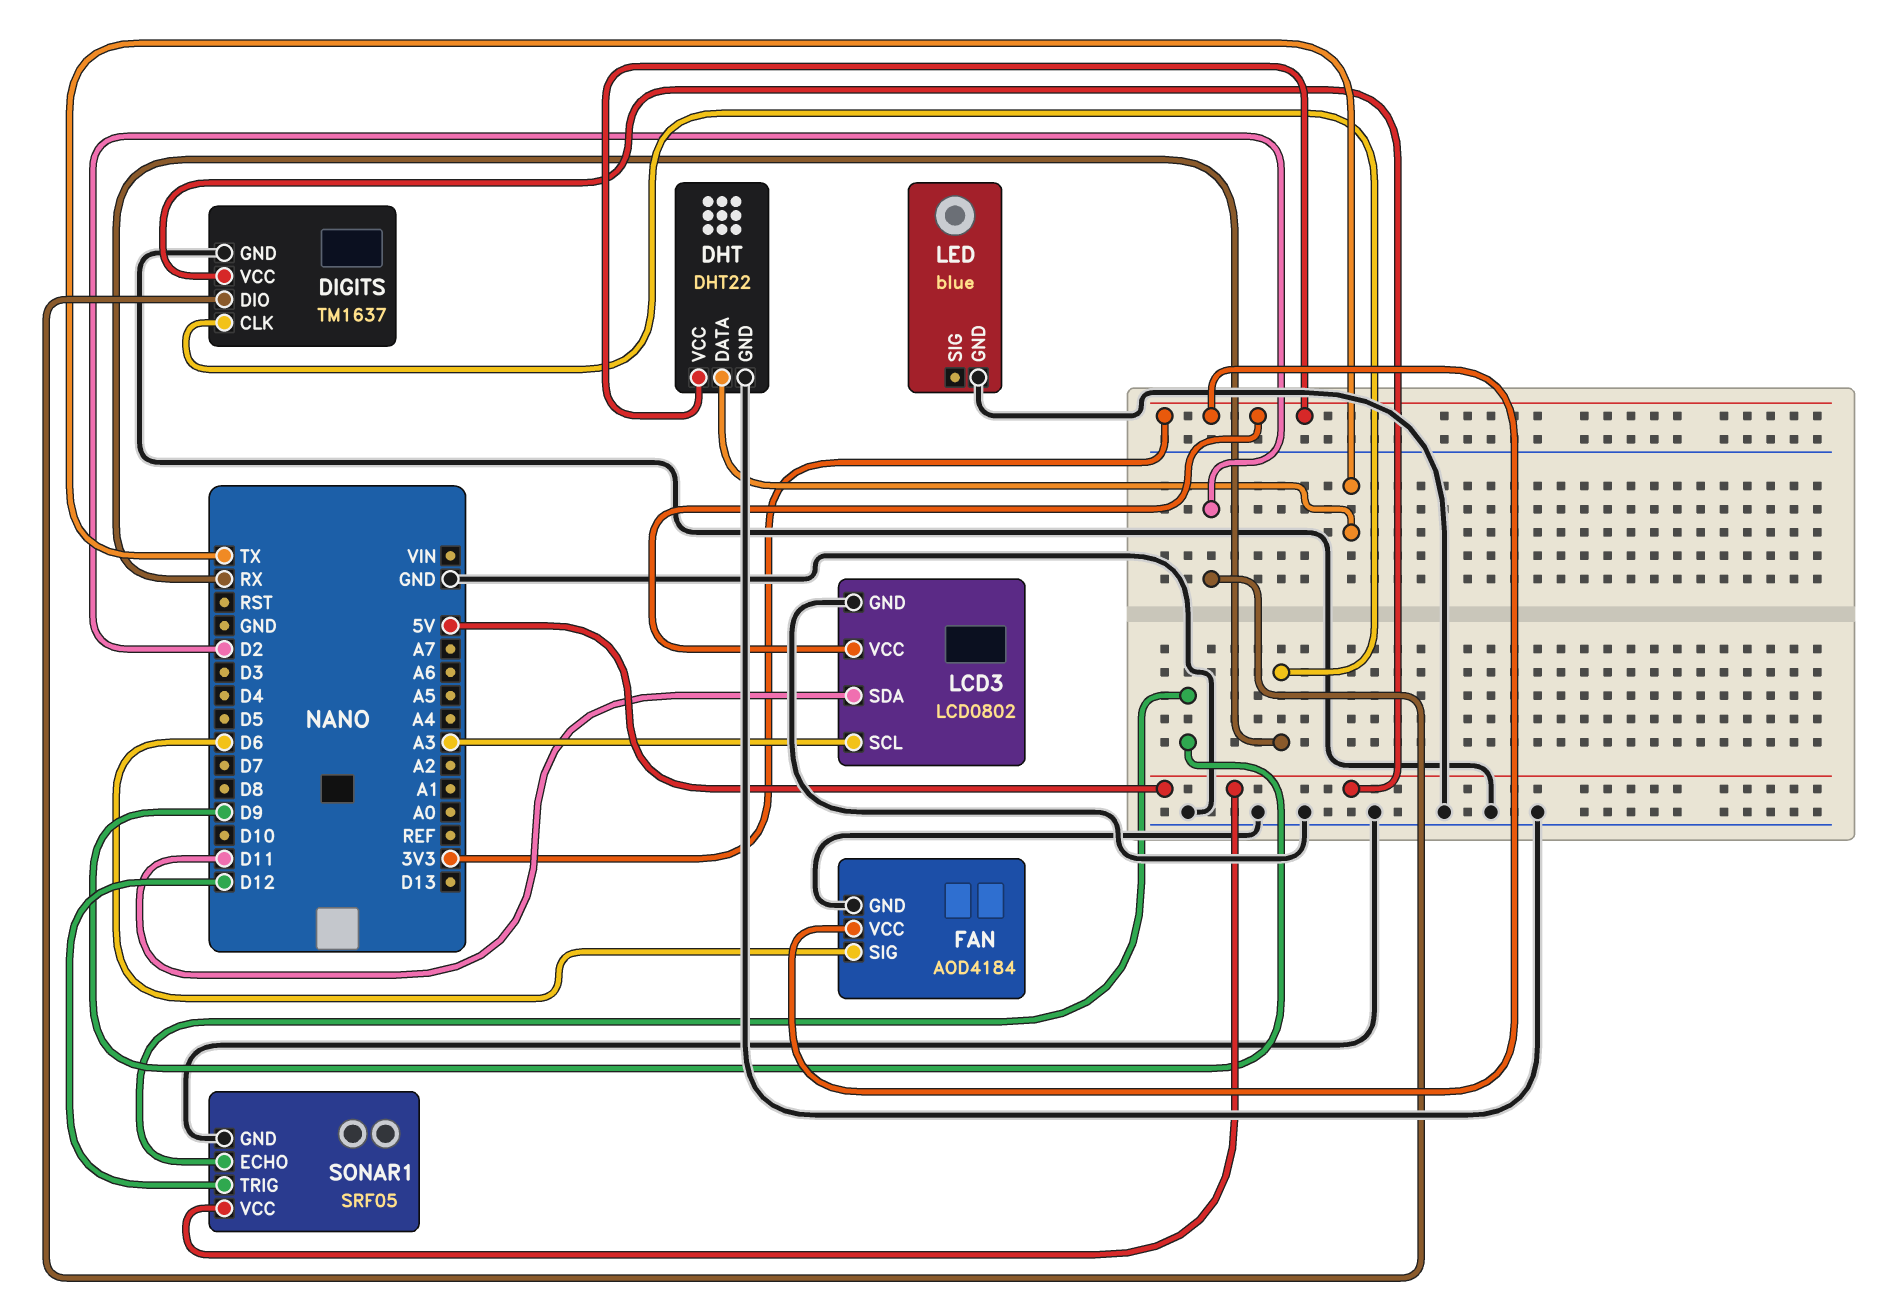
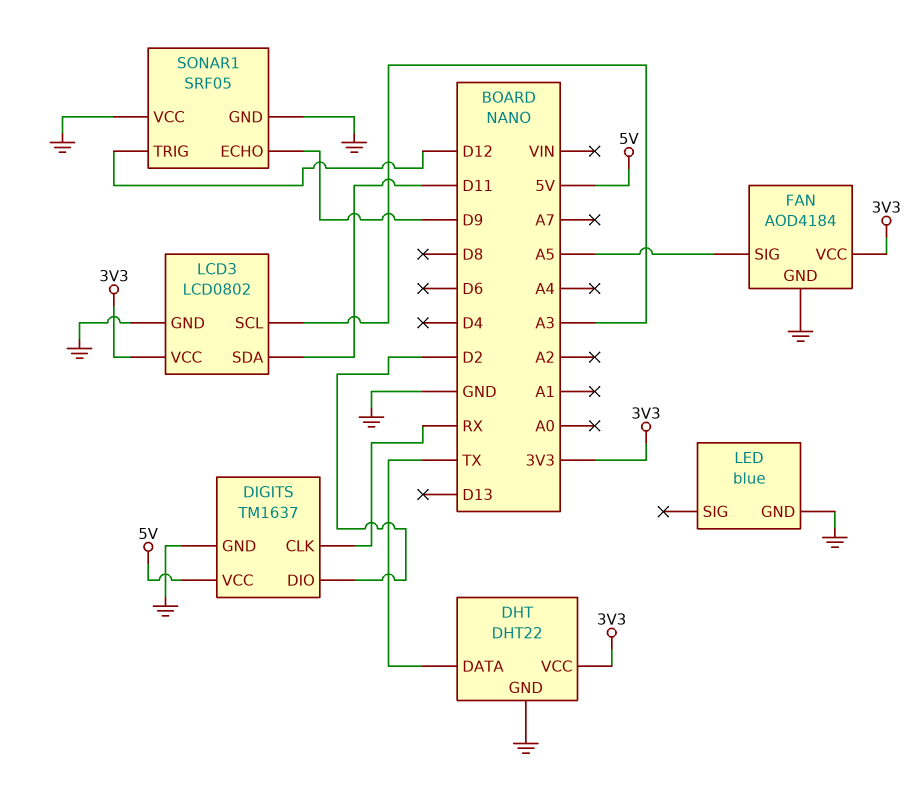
FAN pin SIG: D6 -> A5
SONAR1 pin VCC: 5V -> GND

